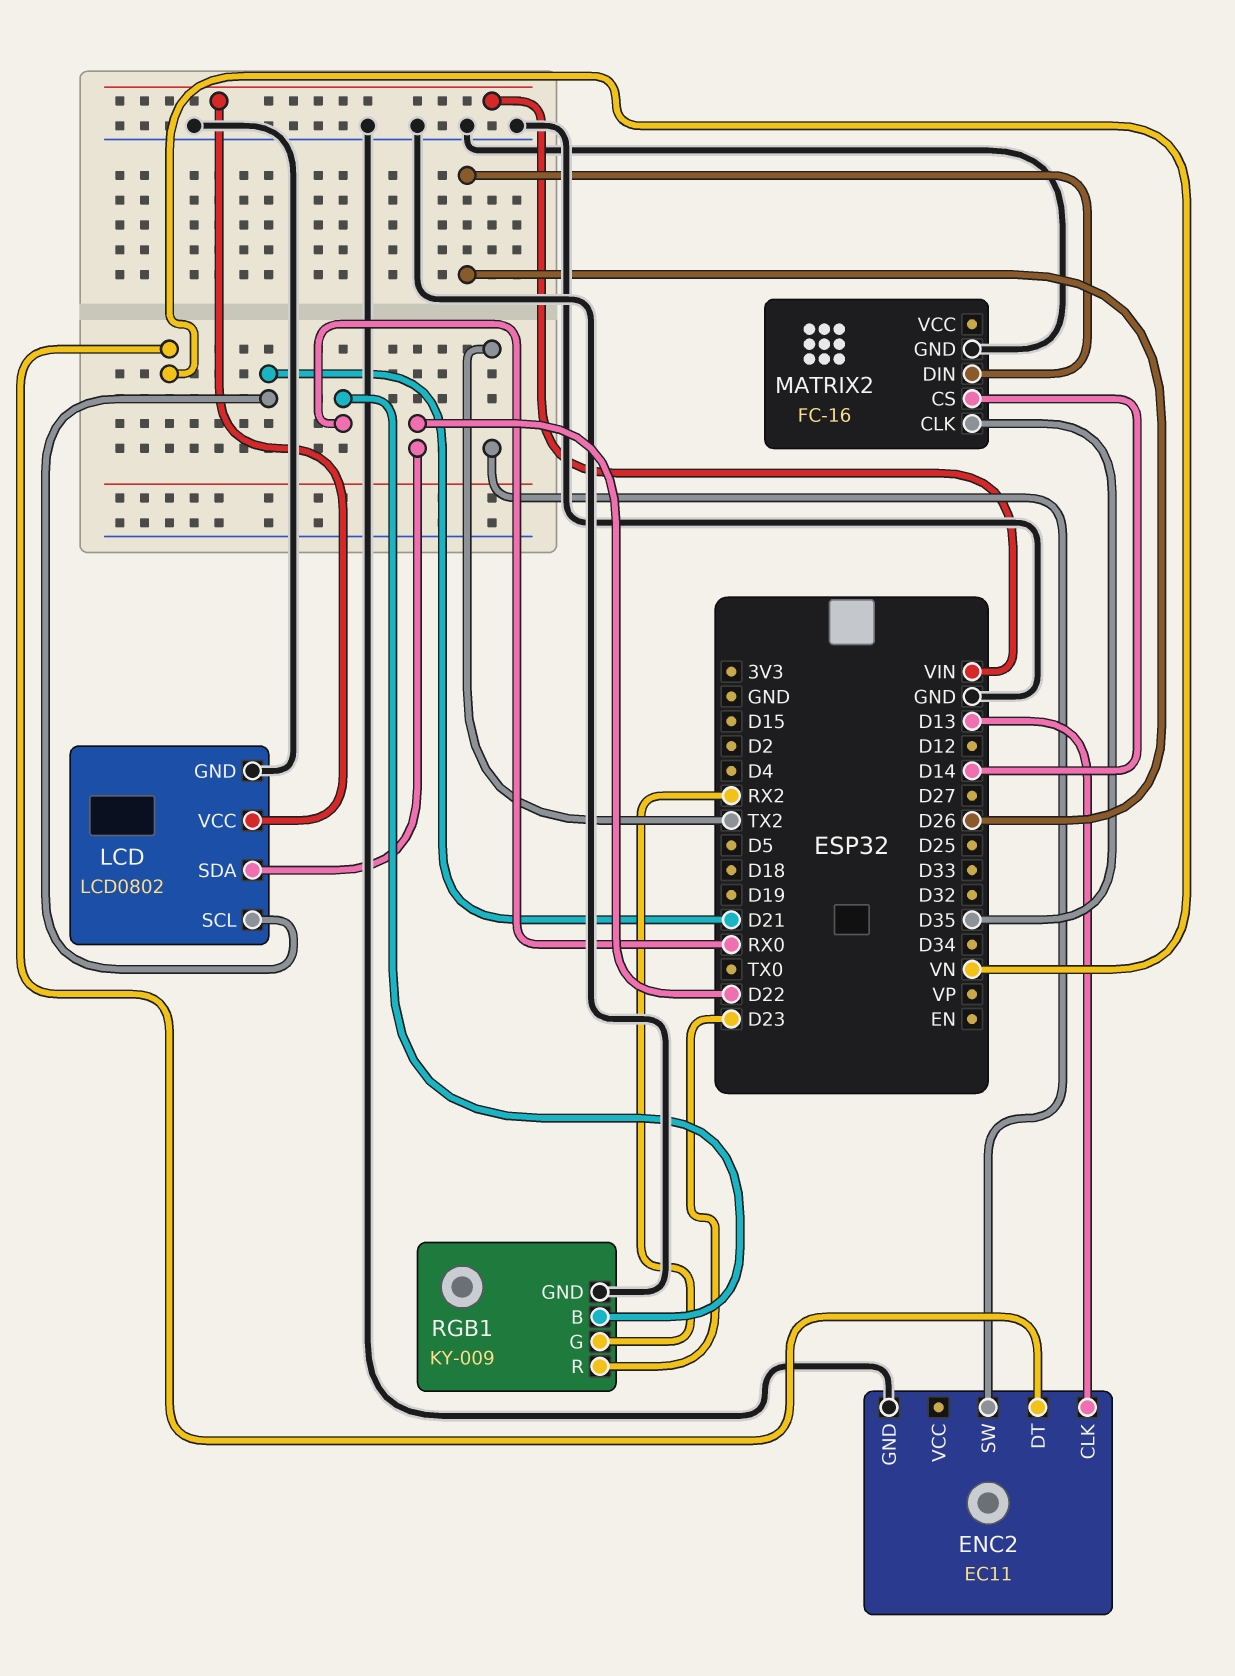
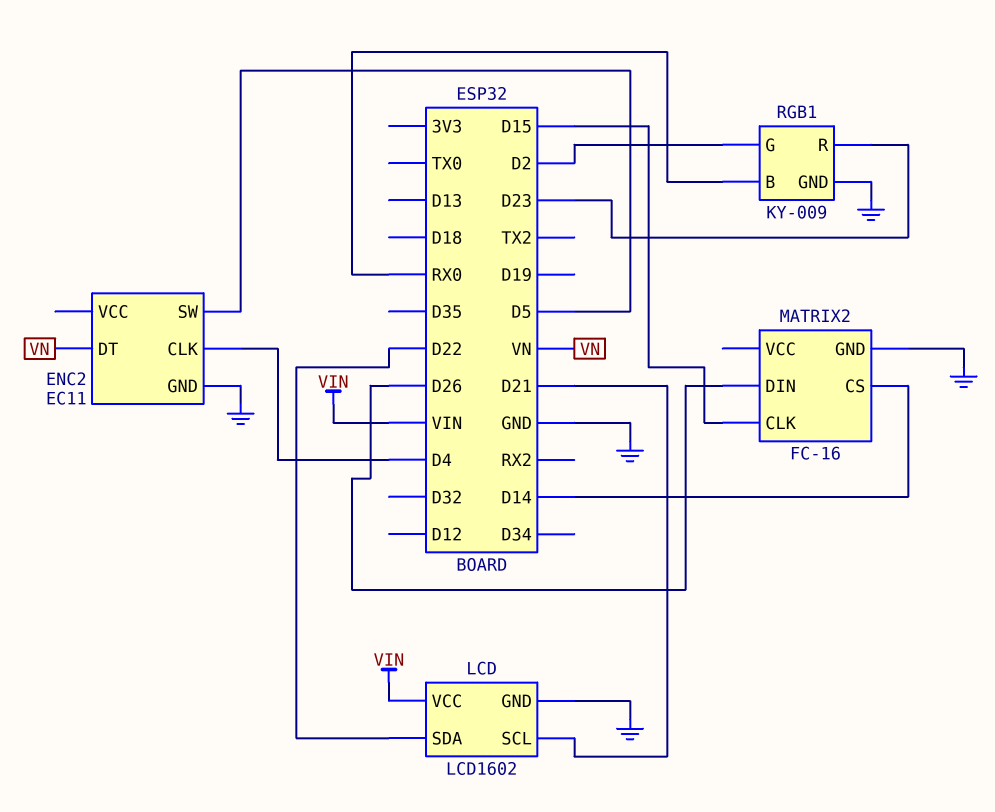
ENC2 pin CLK: D13 -> D4
ENC2 pin SW: TX2 -> D5
LCD: LCD0802 -> LCD1602
MATRIX2 pin CLK: D35 -> D15
RGB1 pin G: RX2 -> D2

